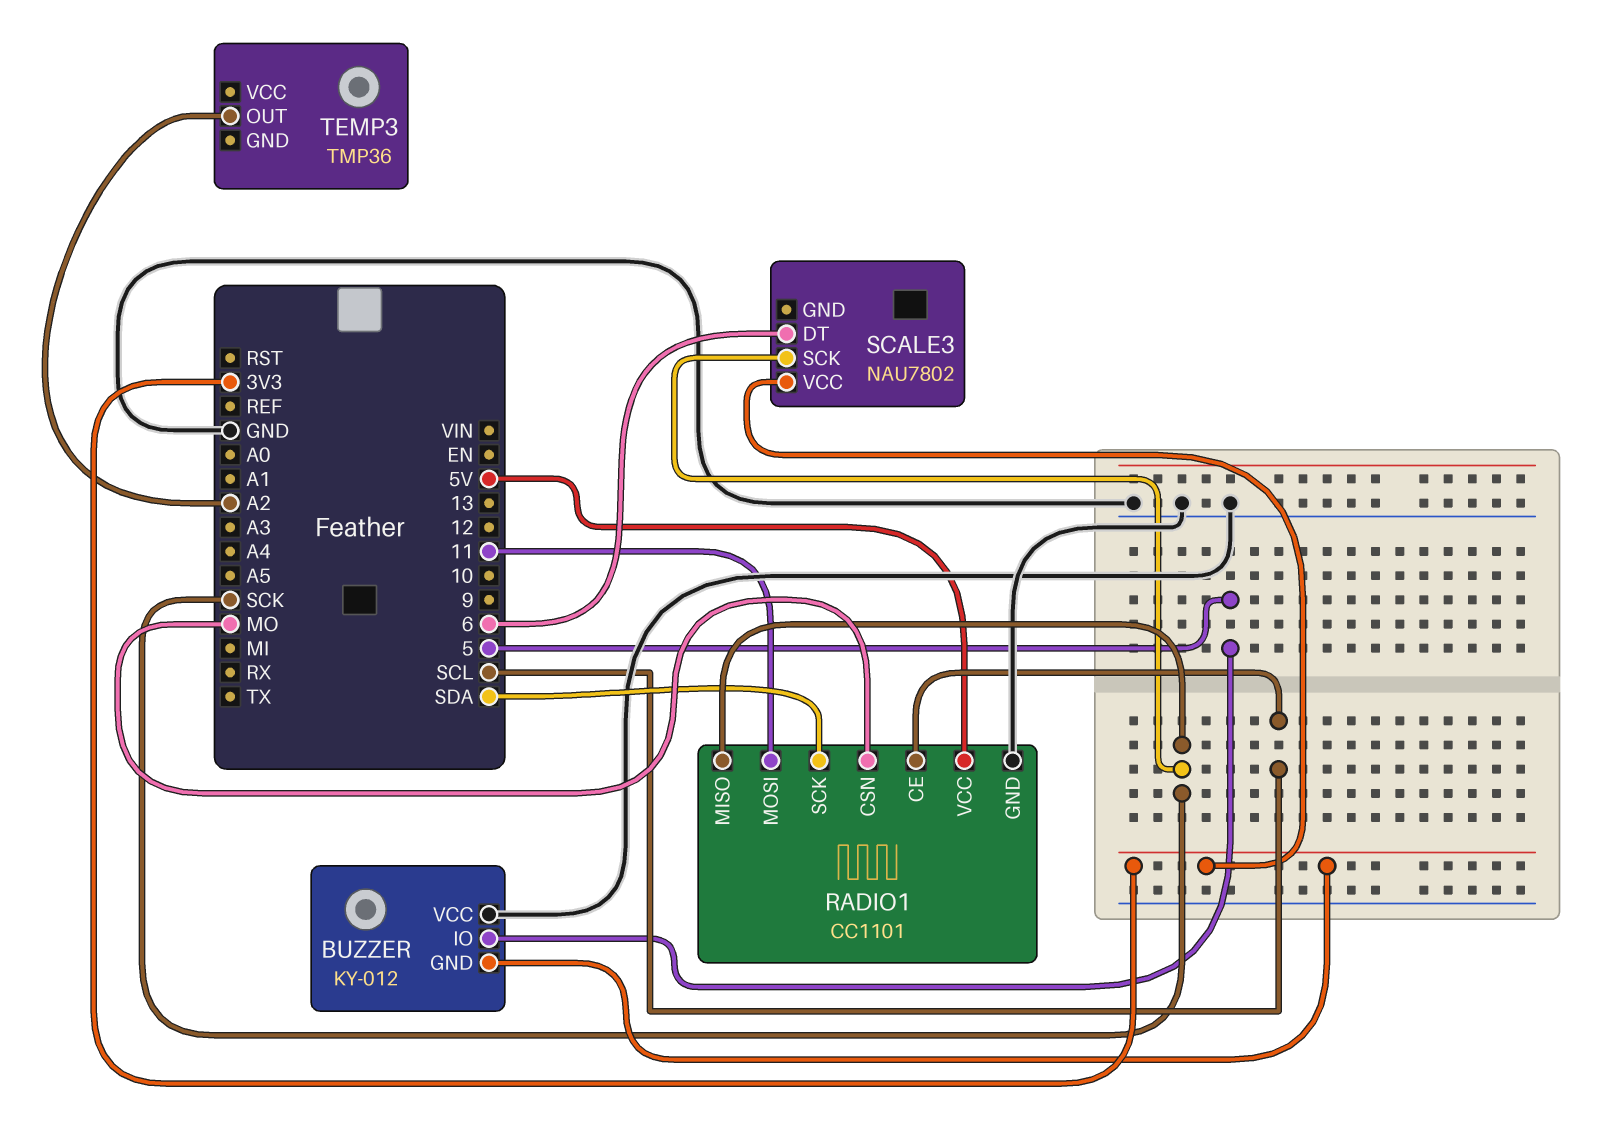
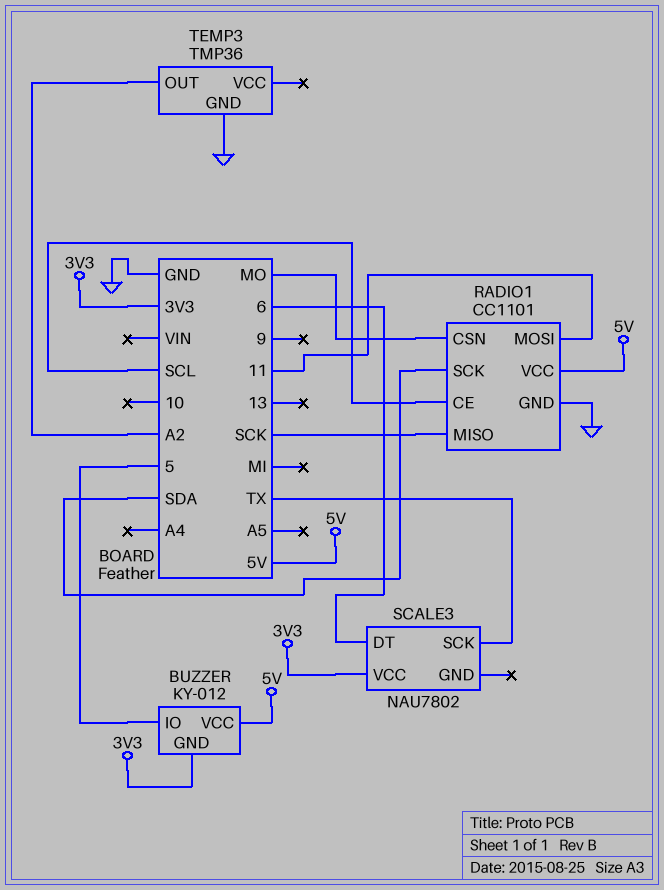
BUZZER pin VCC: GND -> 5V
SCALE3 pin SCK: SCK -> TX
TEMP3 pin GND: none -> GND

